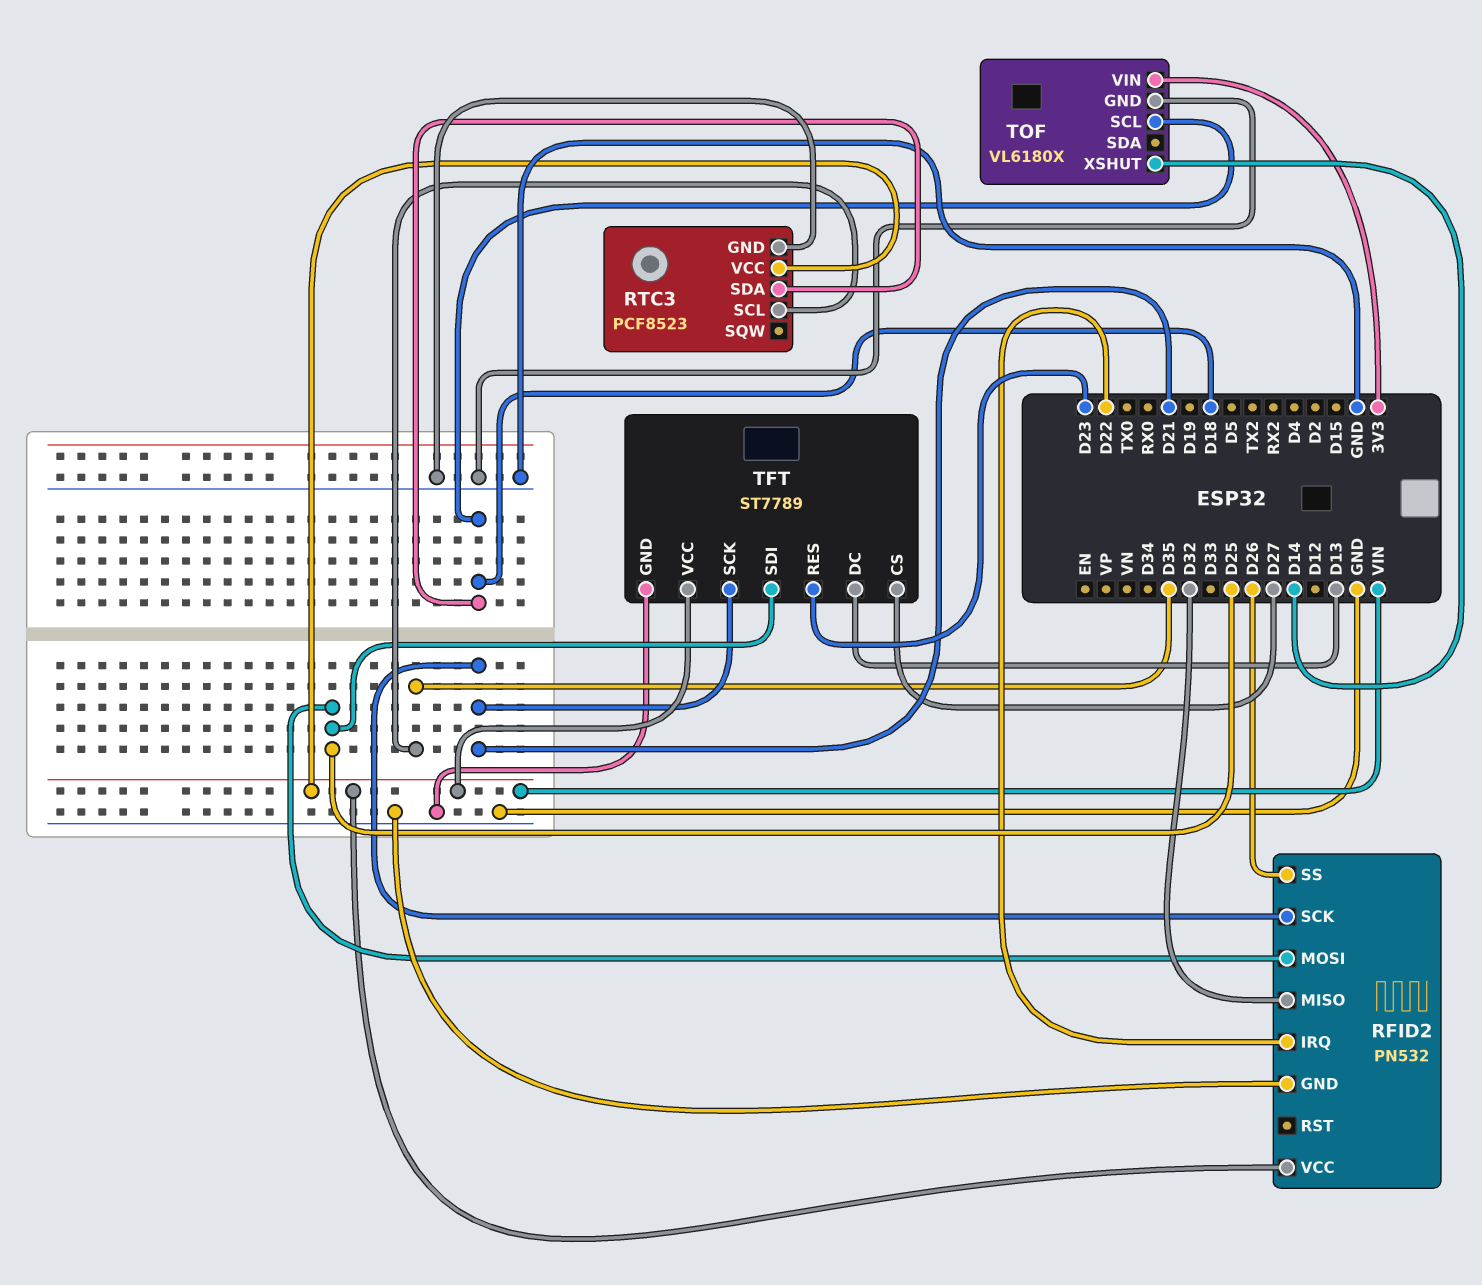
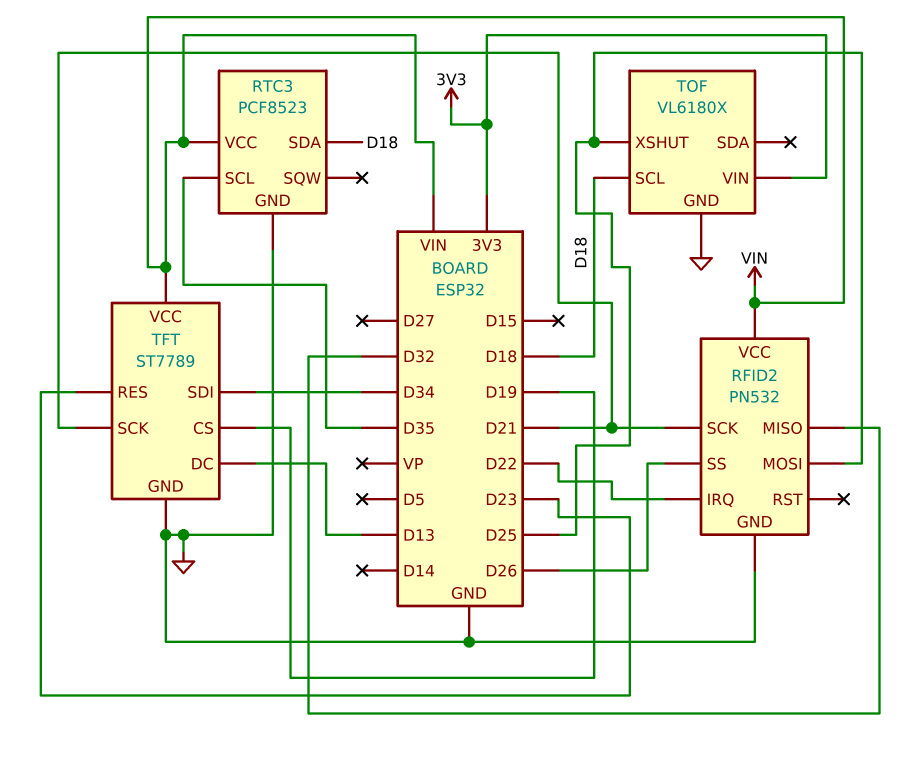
TFT pin CS: D27 -> D19
TFT pin SDI: D25 -> D34
TOF pin XSHUT: D14 -> D25

